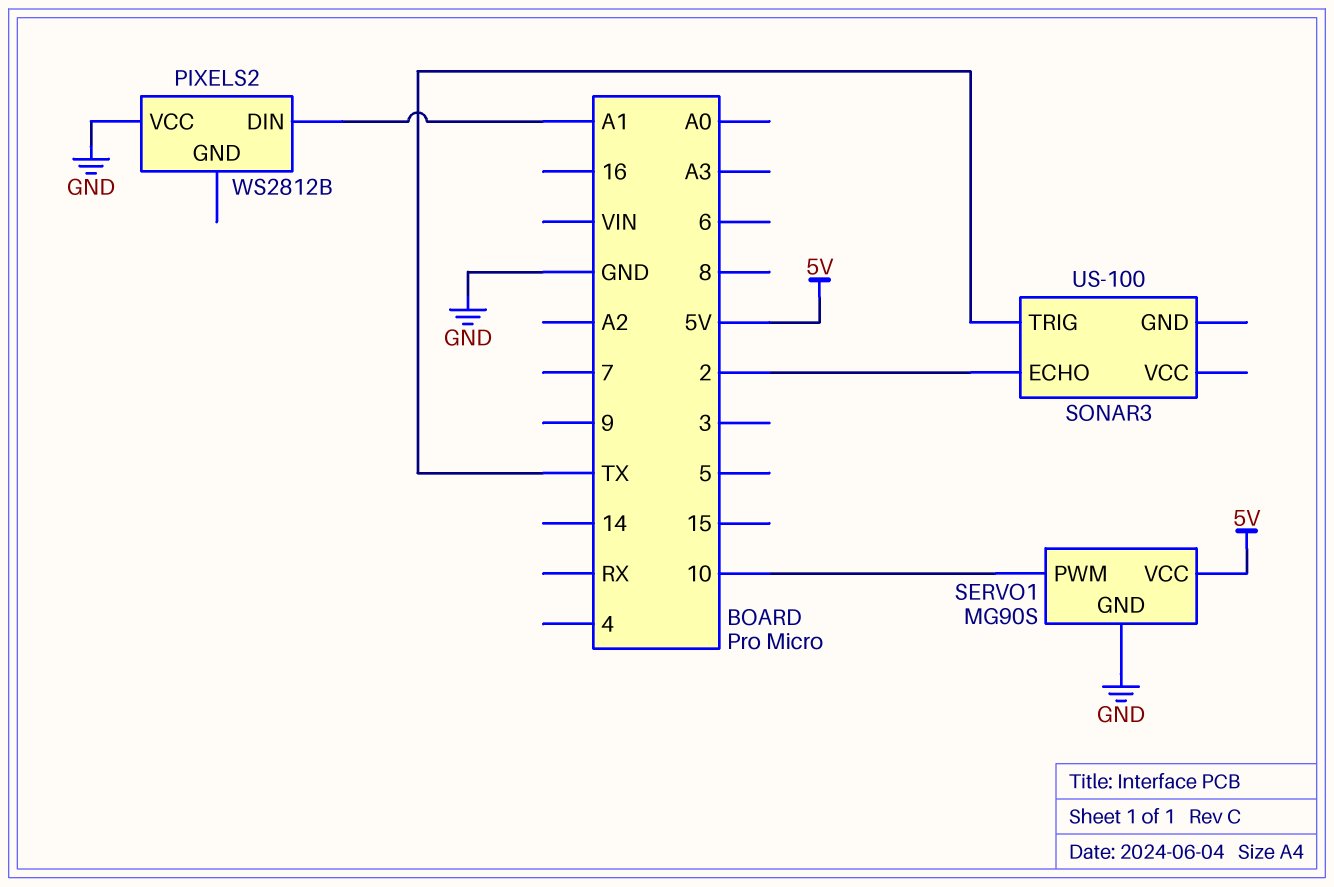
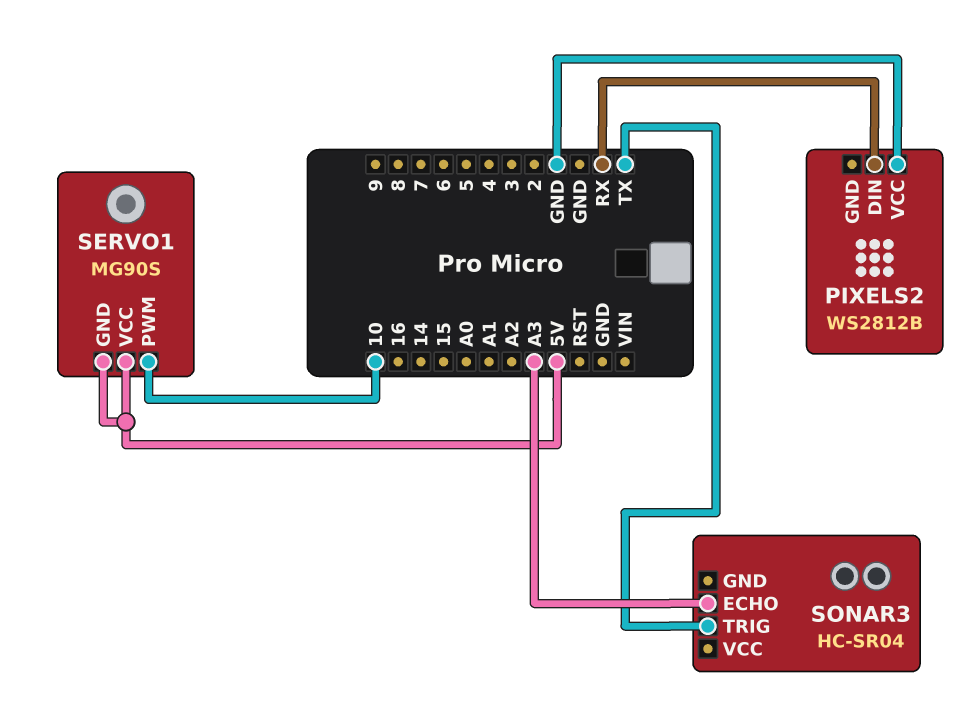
PIXELS2 pin DIN: A1 -> RX
SERVO1 pin GND: GND -> 5V
SONAR3: US-100 -> HC-SR04
SONAR3 pin ECHO: 2 -> A3

